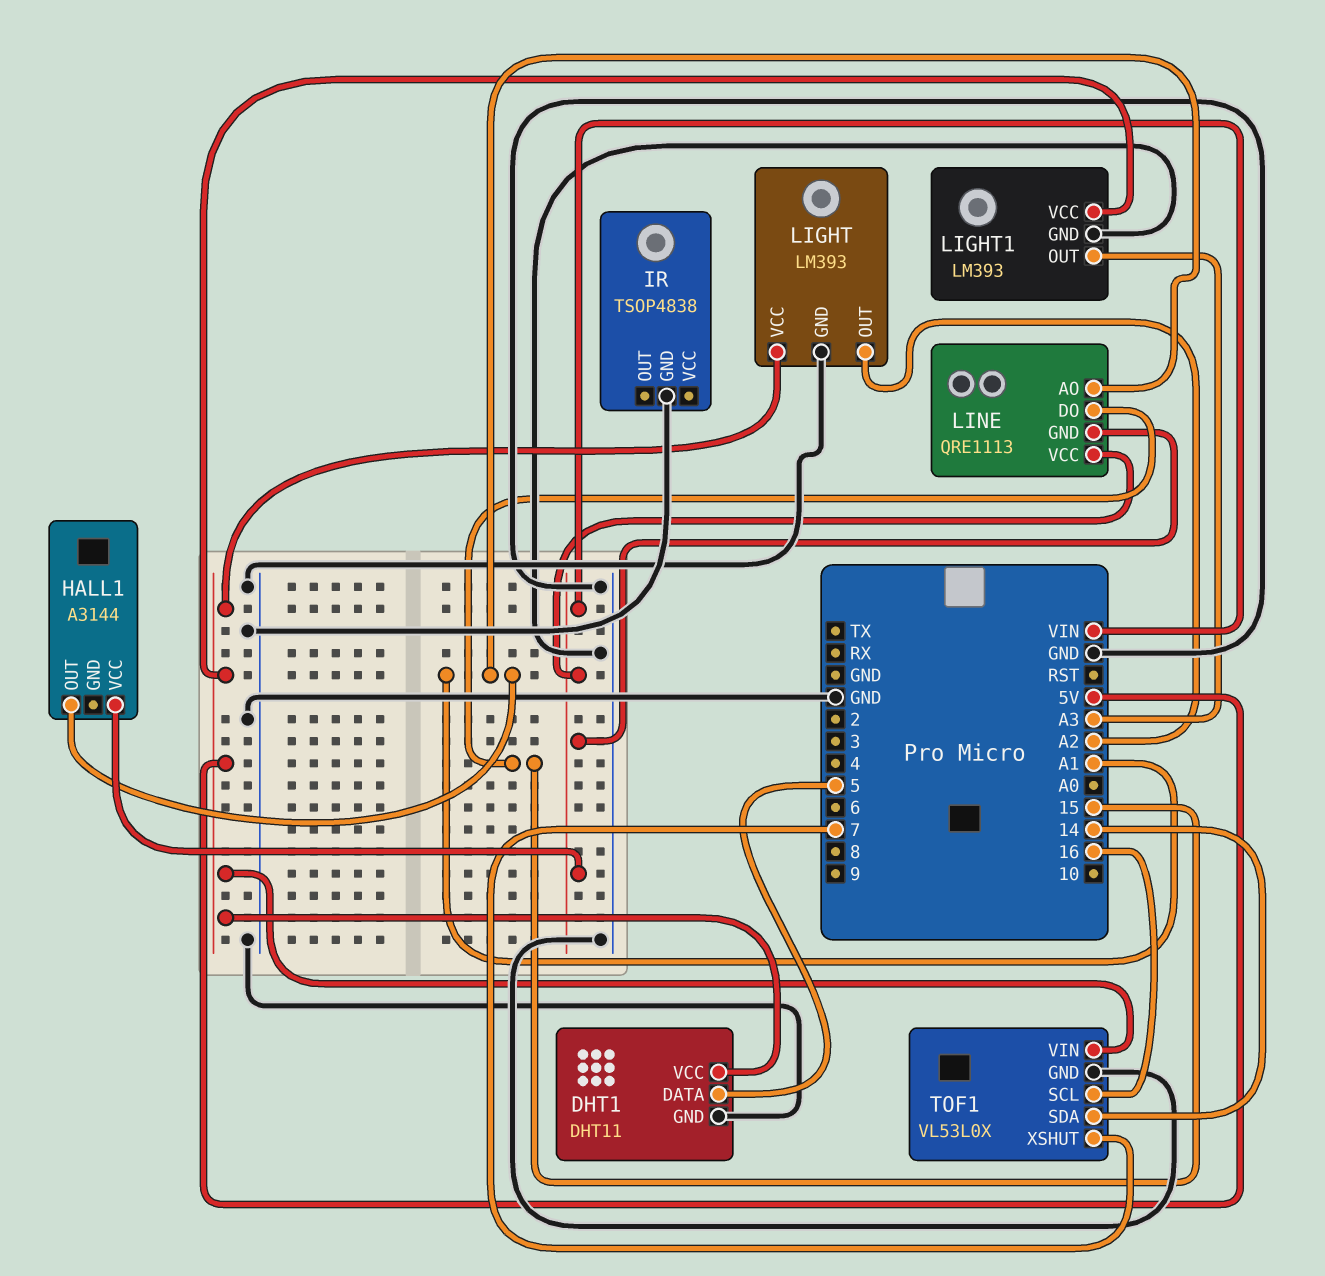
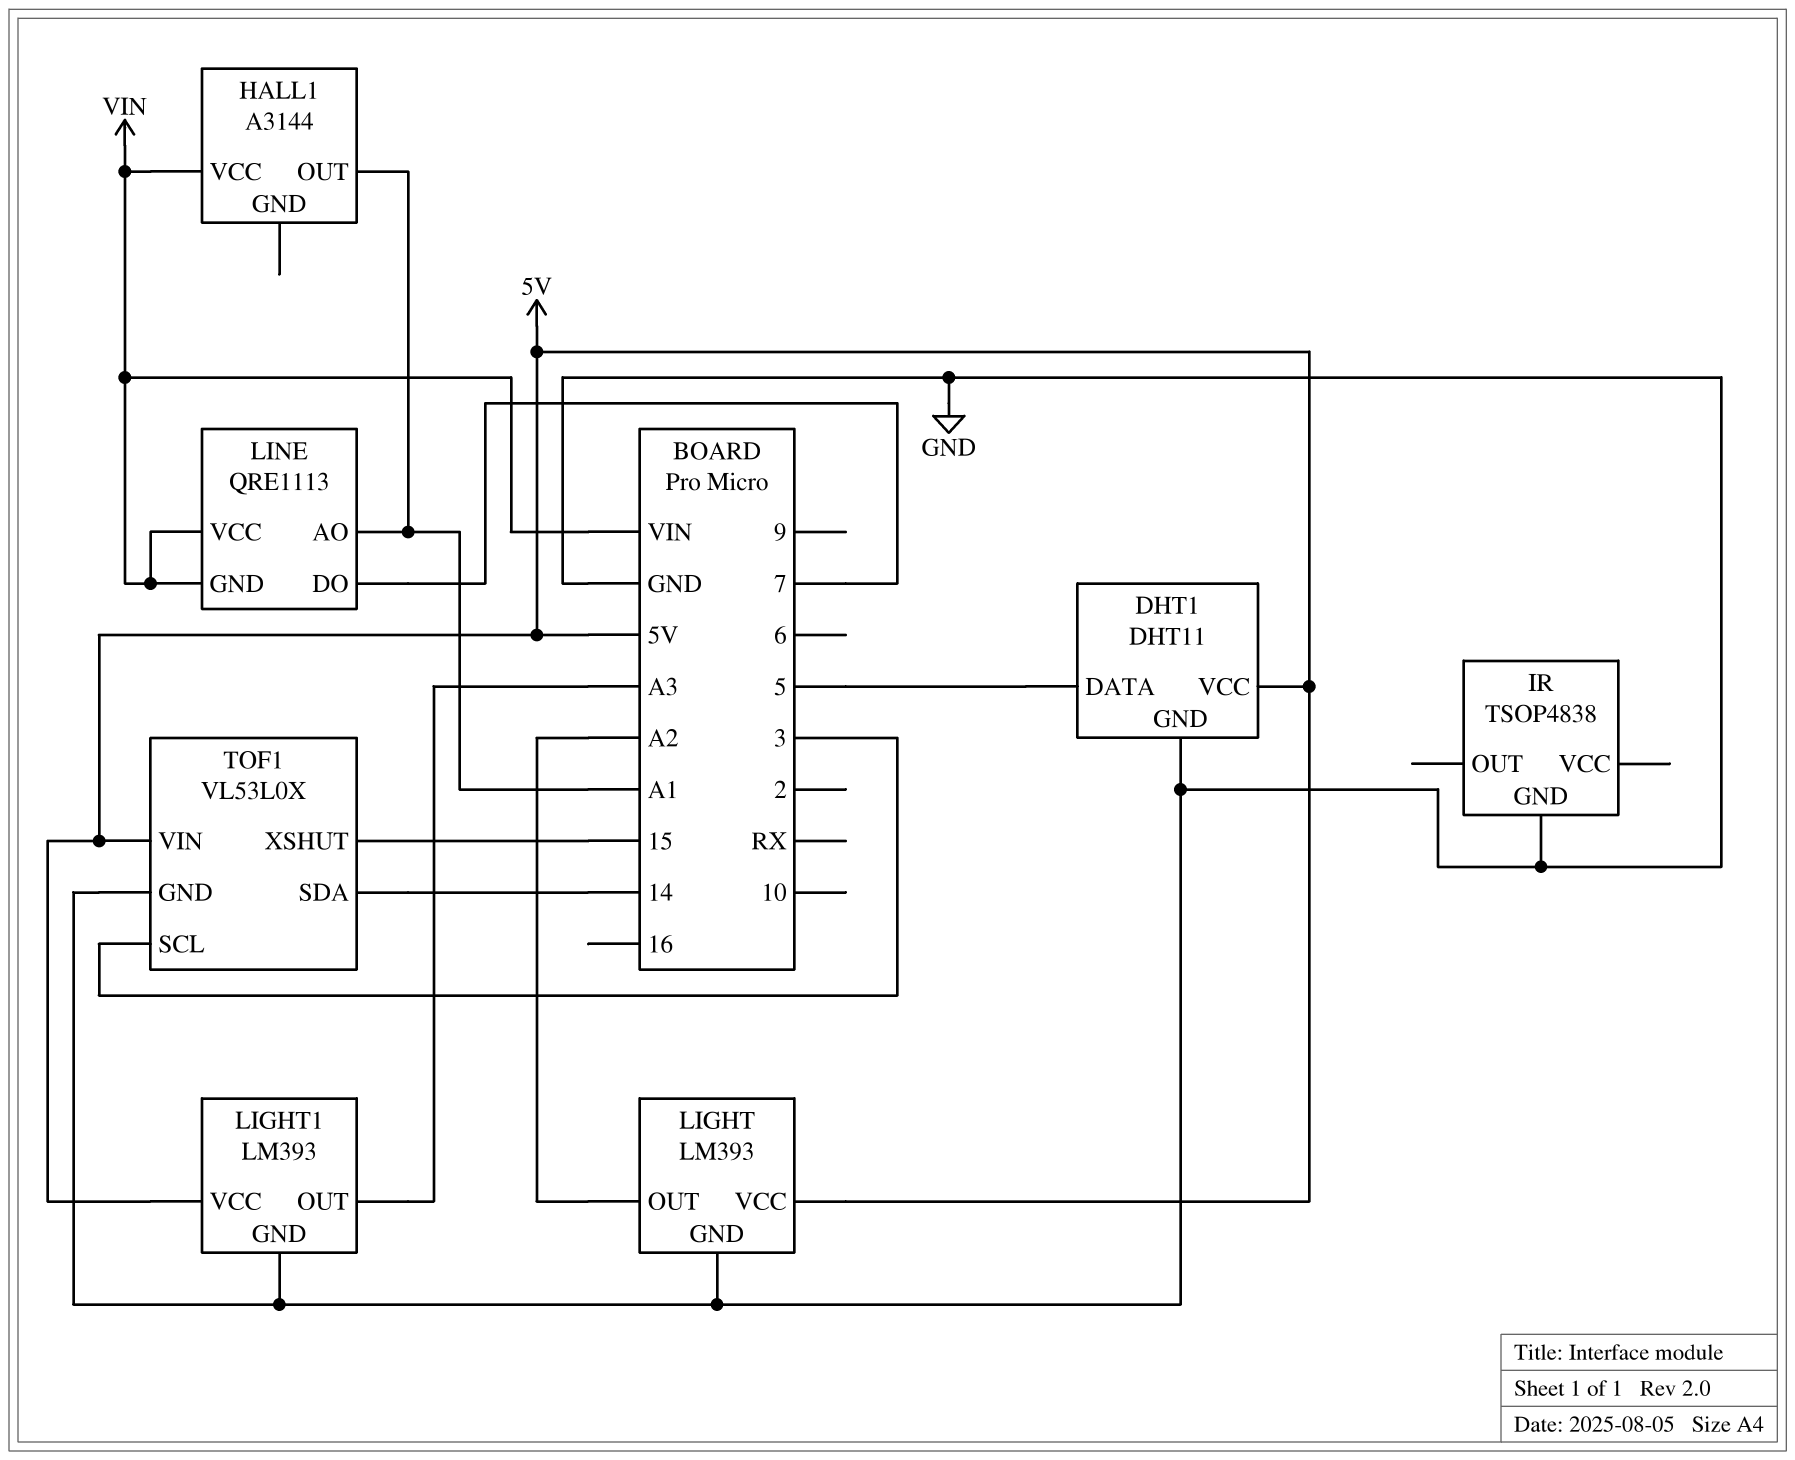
LINE pin DO: 15 -> 7
TOF1 pin SCL: 16 -> 3
TOF1 pin XSHUT: 7 -> 15

